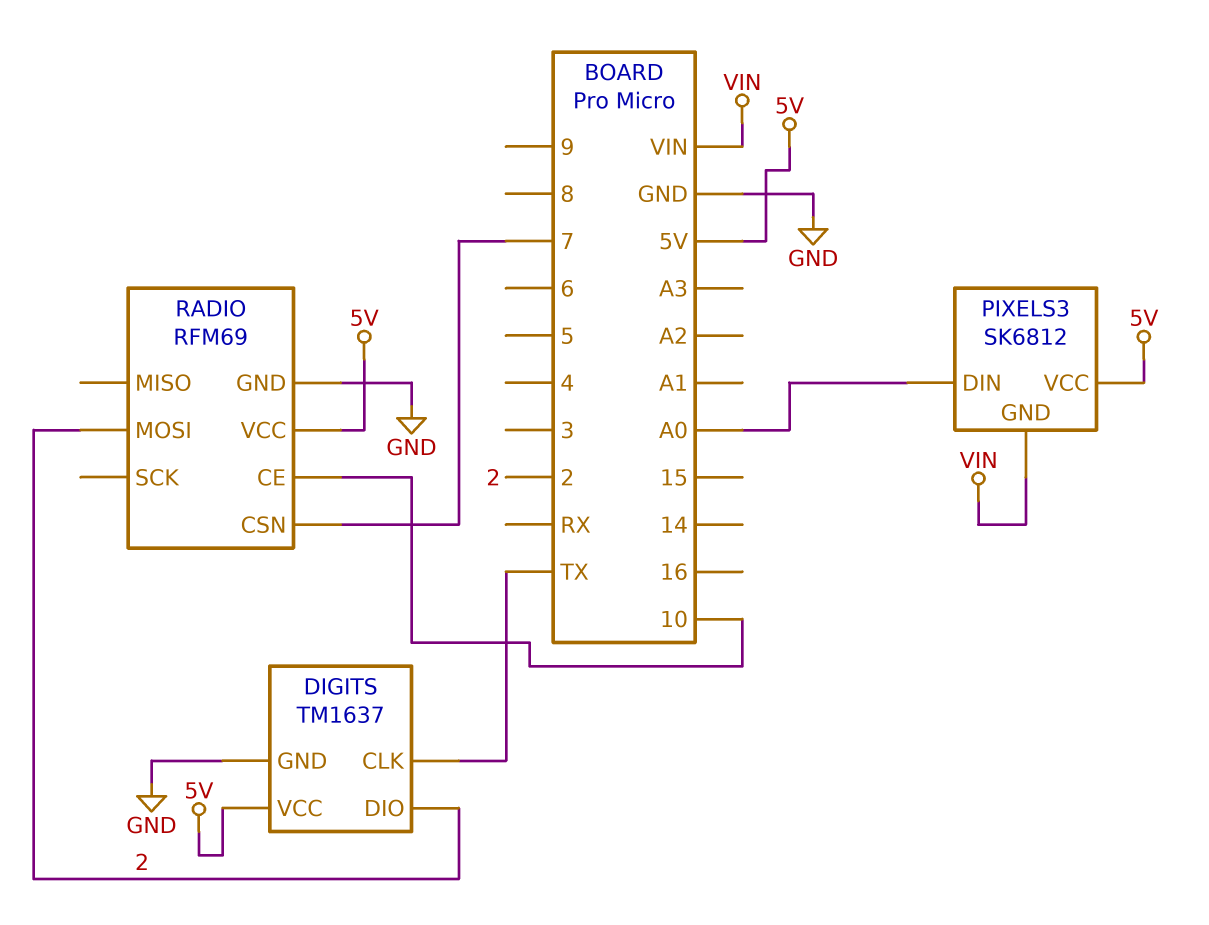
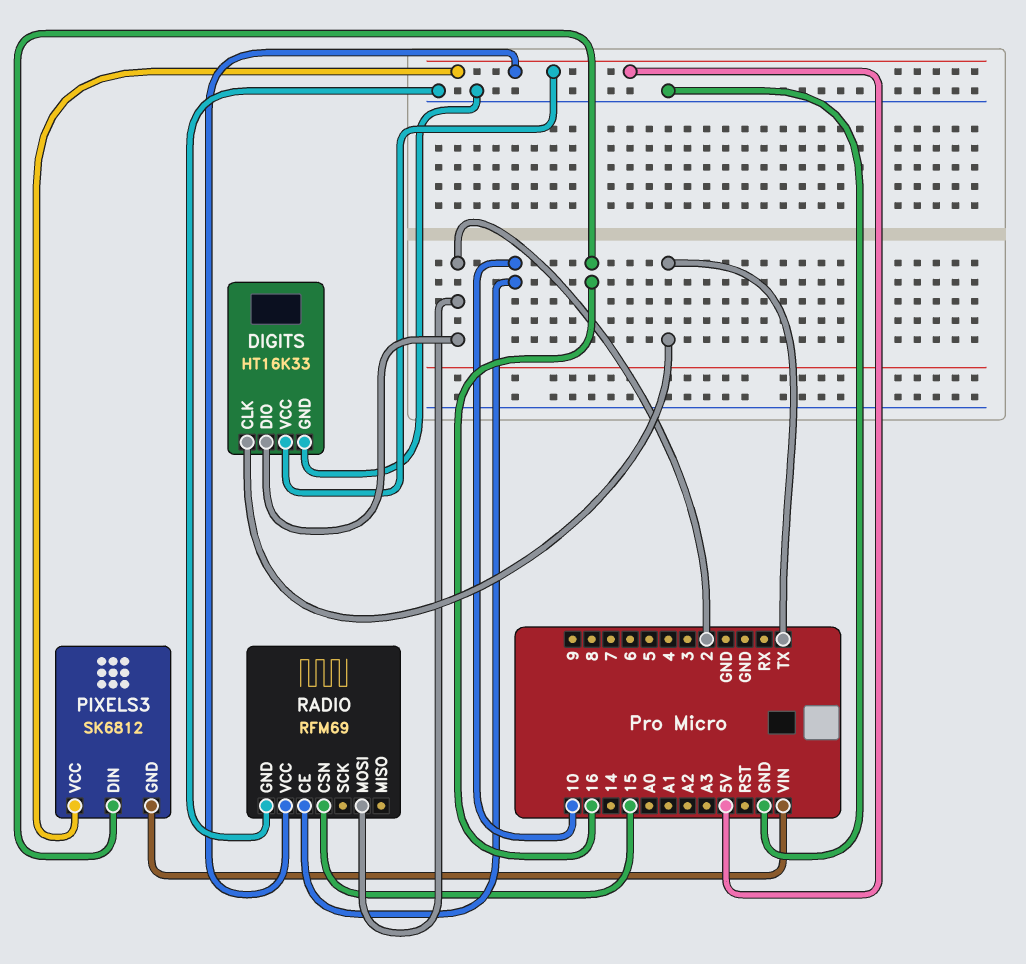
DIGITS: TM1637 -> HT16K33
PIXELS3 pin DIN: A0 -> 16
RADIO pin CSN: 7 -> 15

